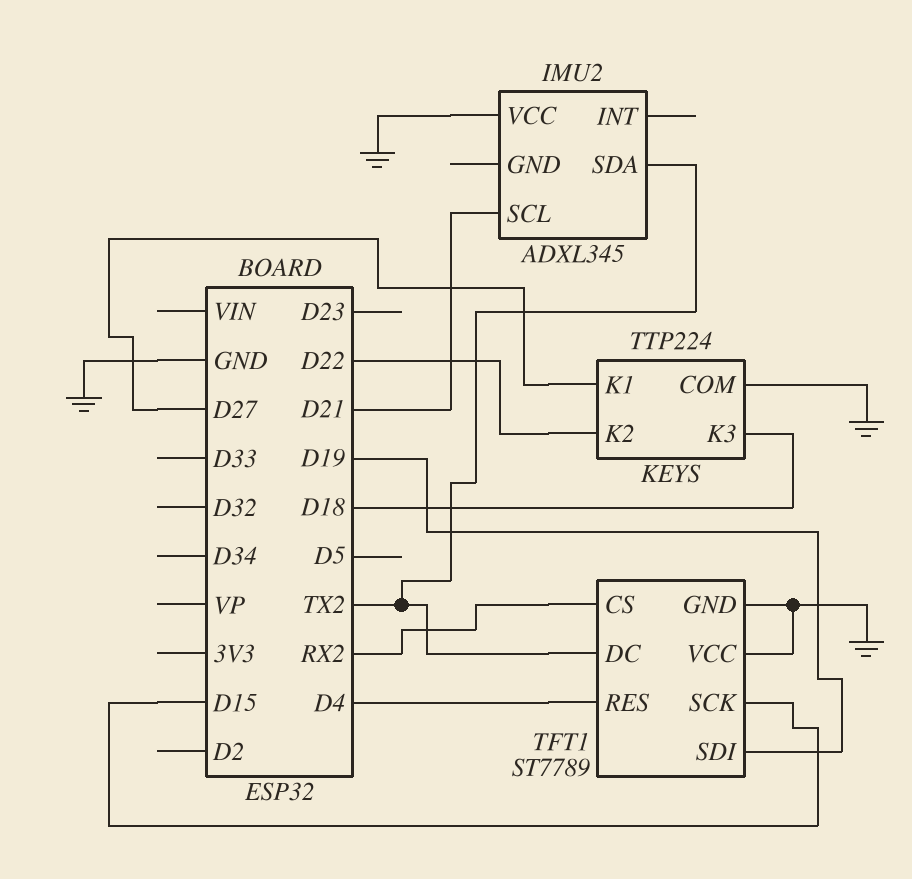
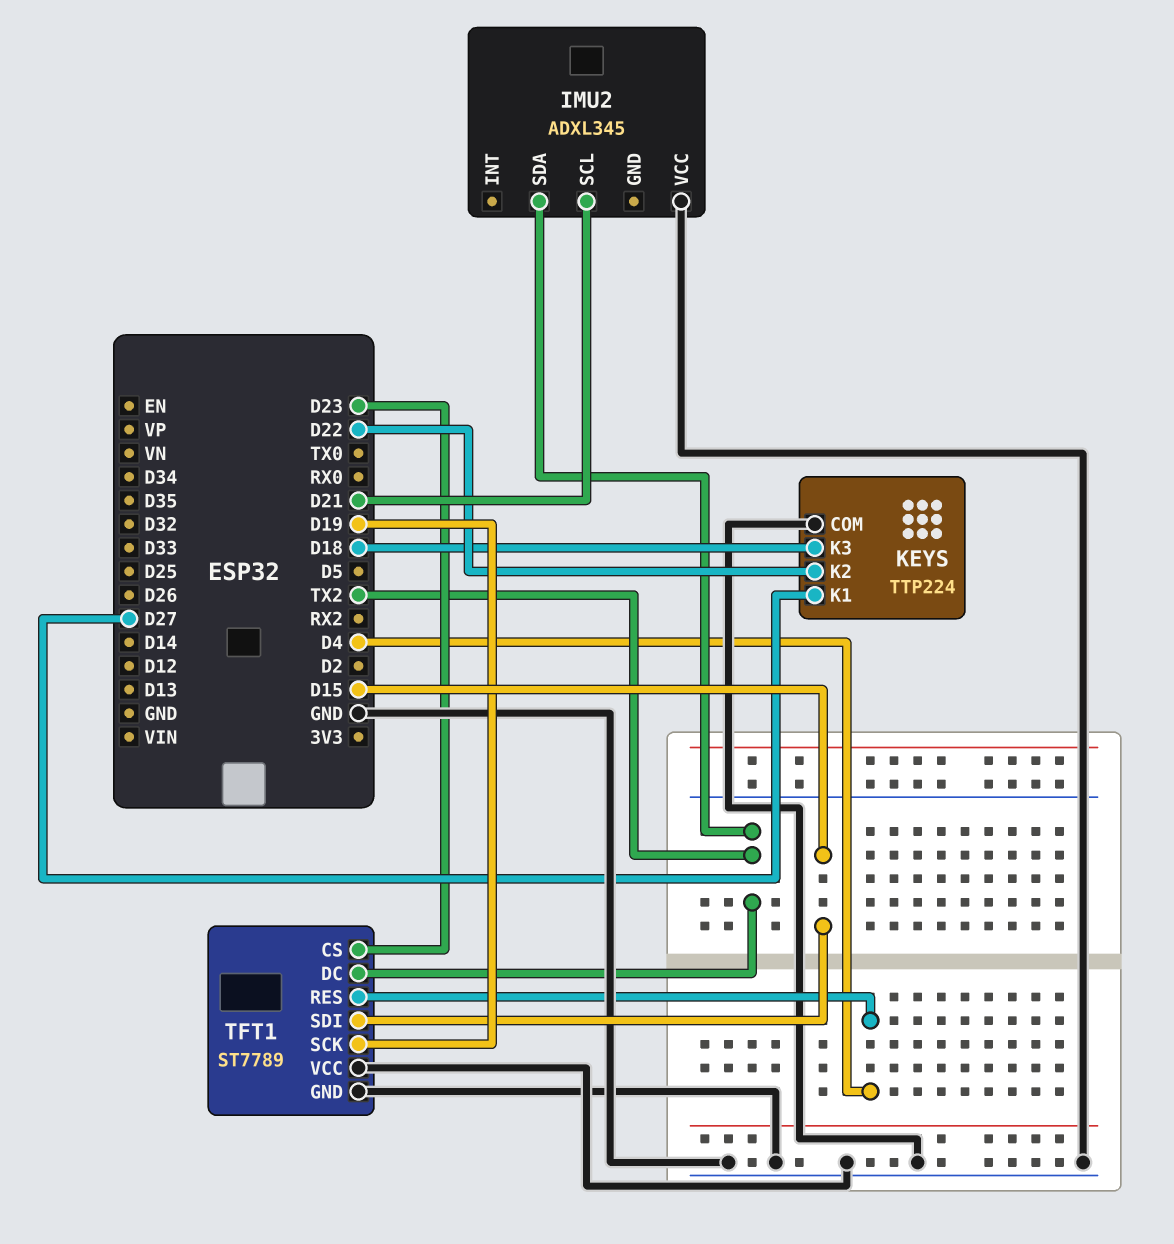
TFT1 pin CS: RX2 -> D23
TFT1 pin SCK: D15 -> D19
TFT1 pin SDI: D19 -> D15

